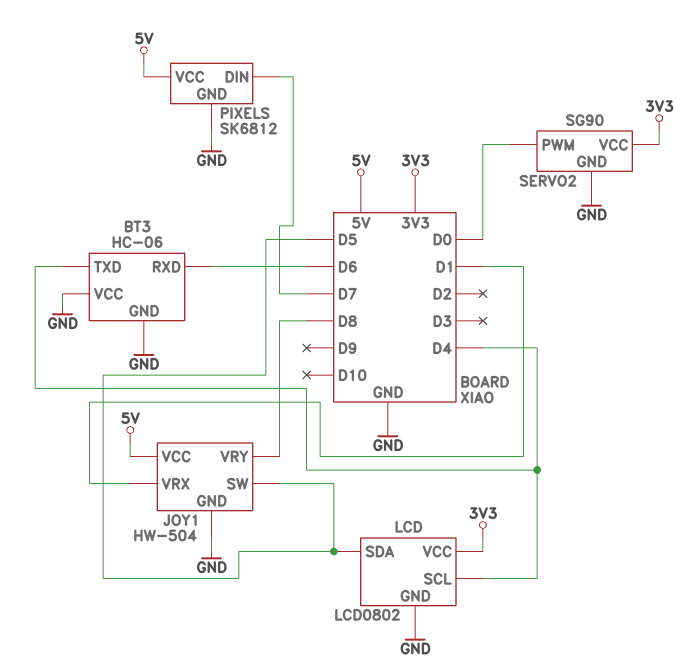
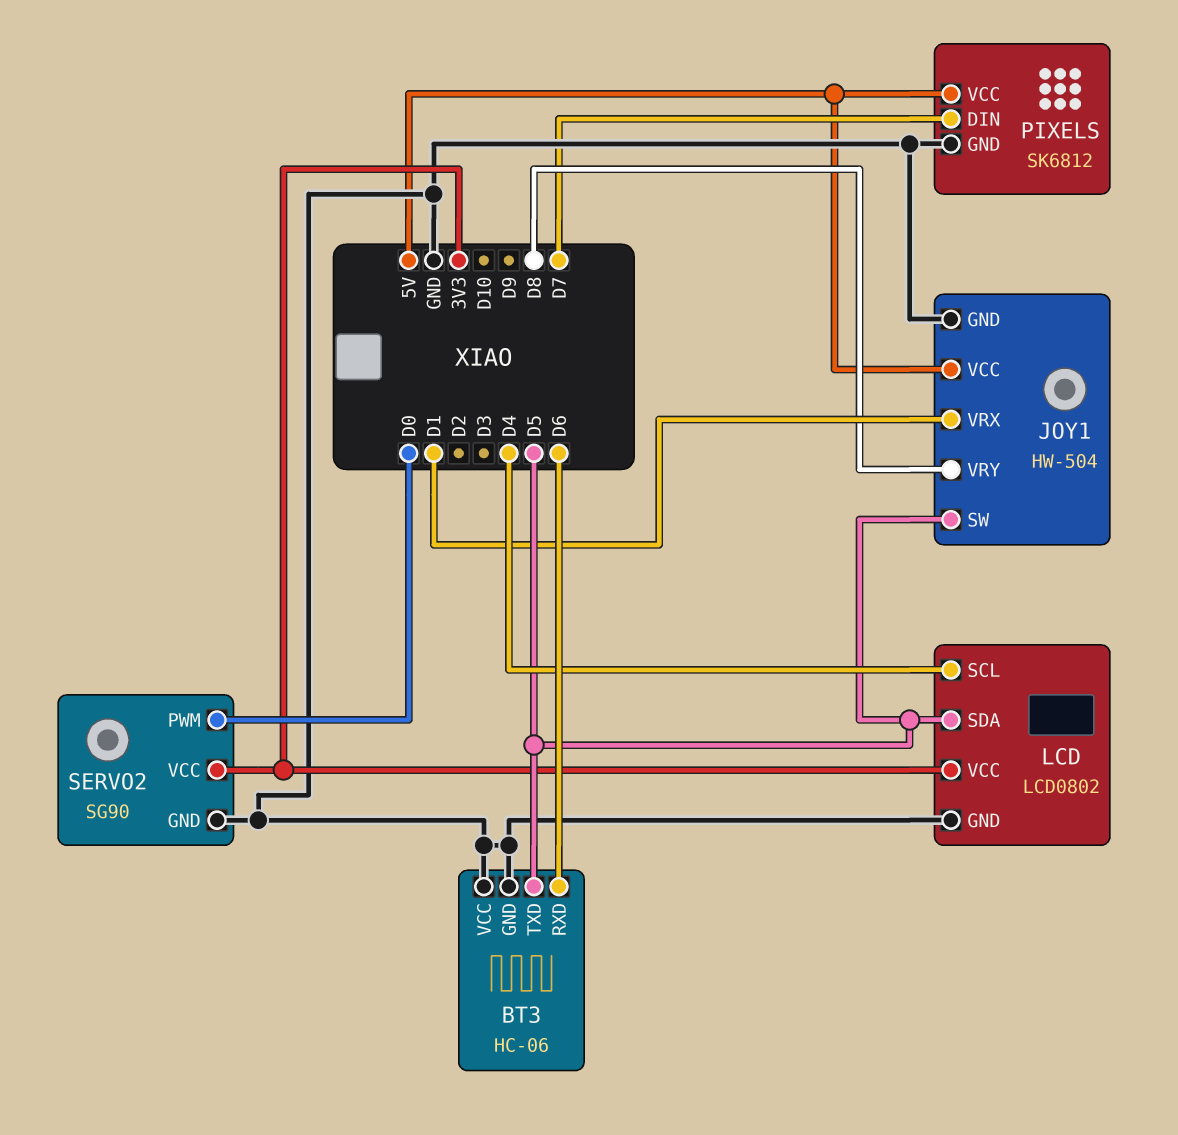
BT3 pin TXD: D4 -> D5

